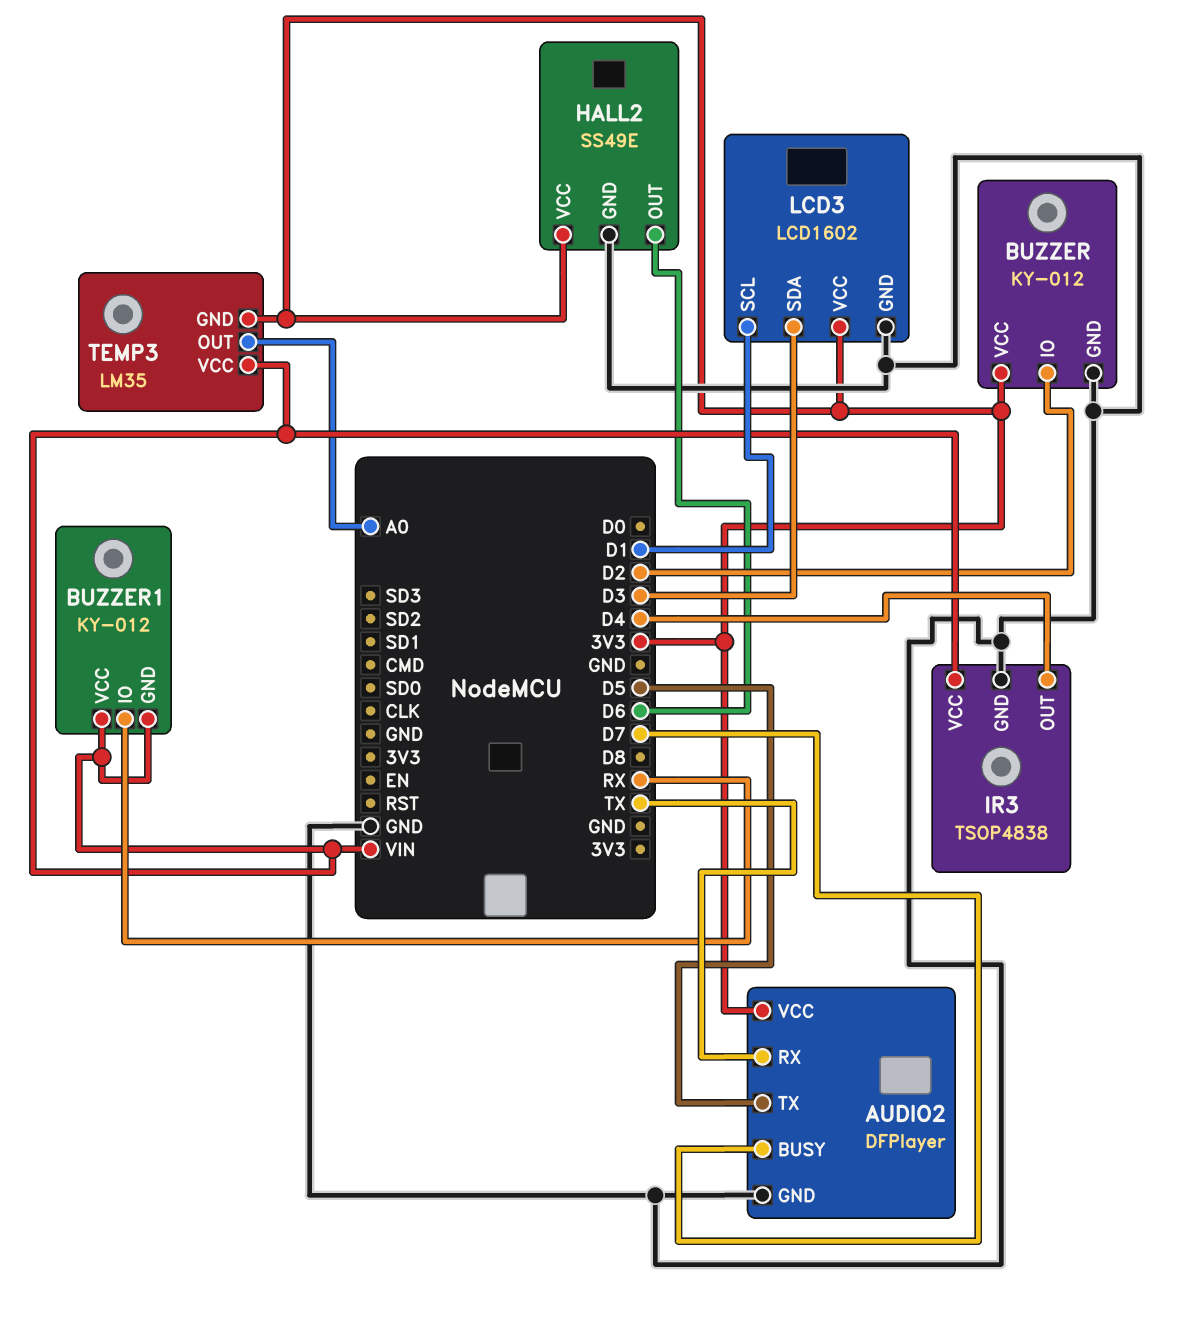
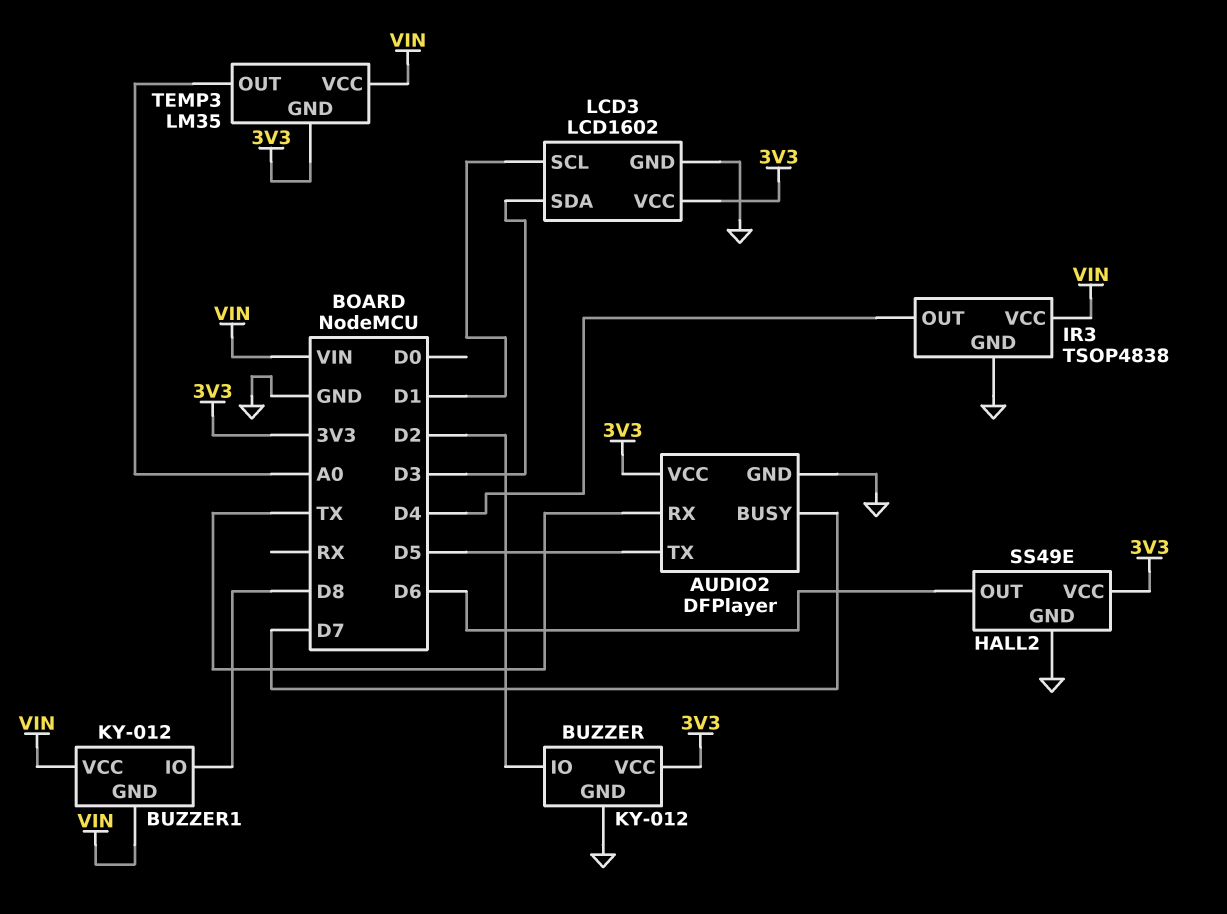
BUZZER1 pin IO: RX -> D8

